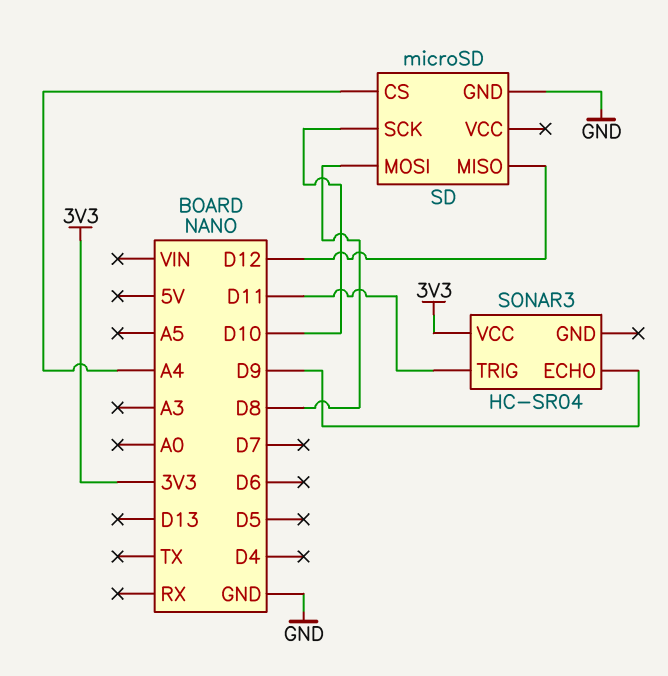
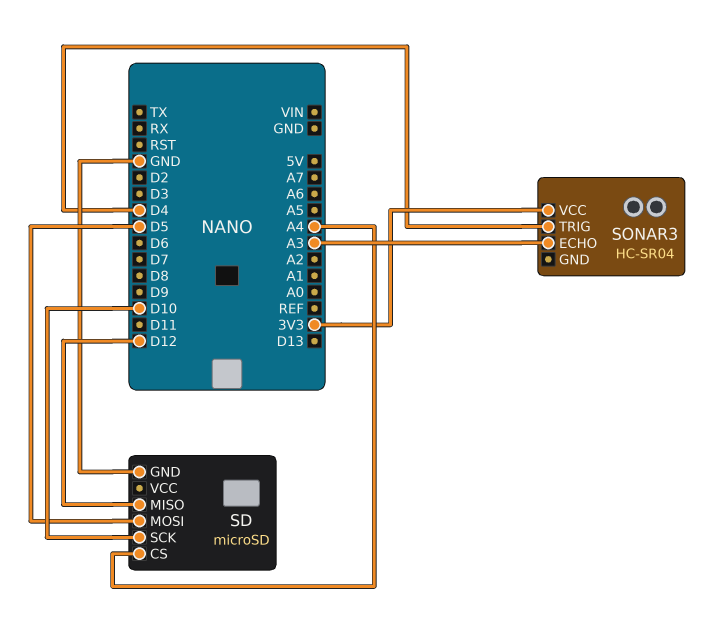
SD pin MOSI: D8 -> D5
SONAR3 pin ECHO: D9 -> A3
SONAR3 pin TRIG: D11 -> D4

